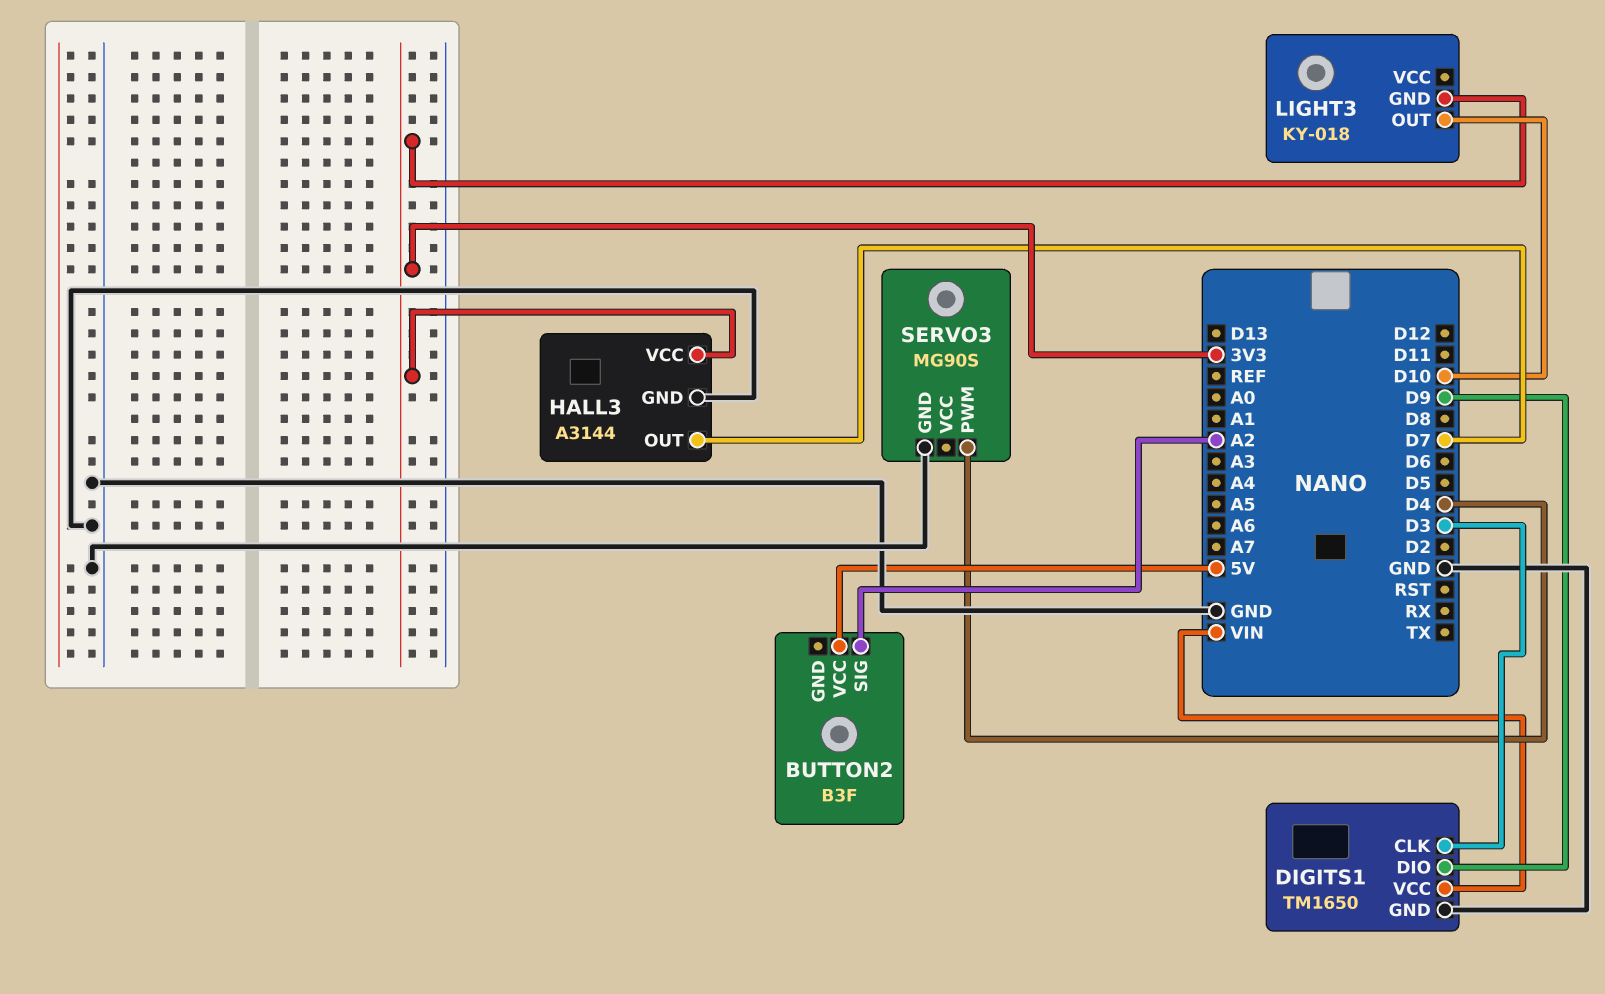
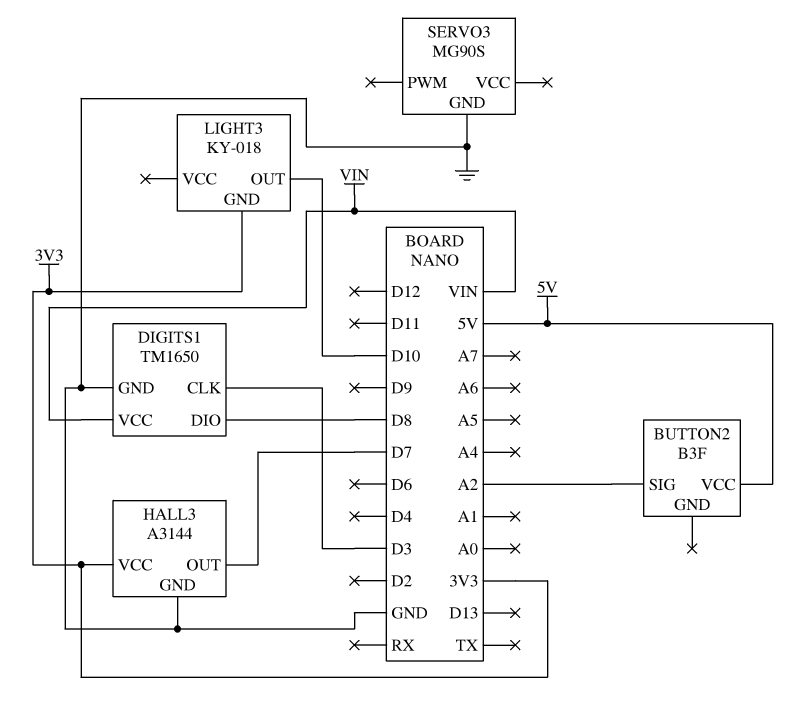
DIGITS1 pin DIO: D9 -> D8
SERVO3 pin PWM: D4 -> none

